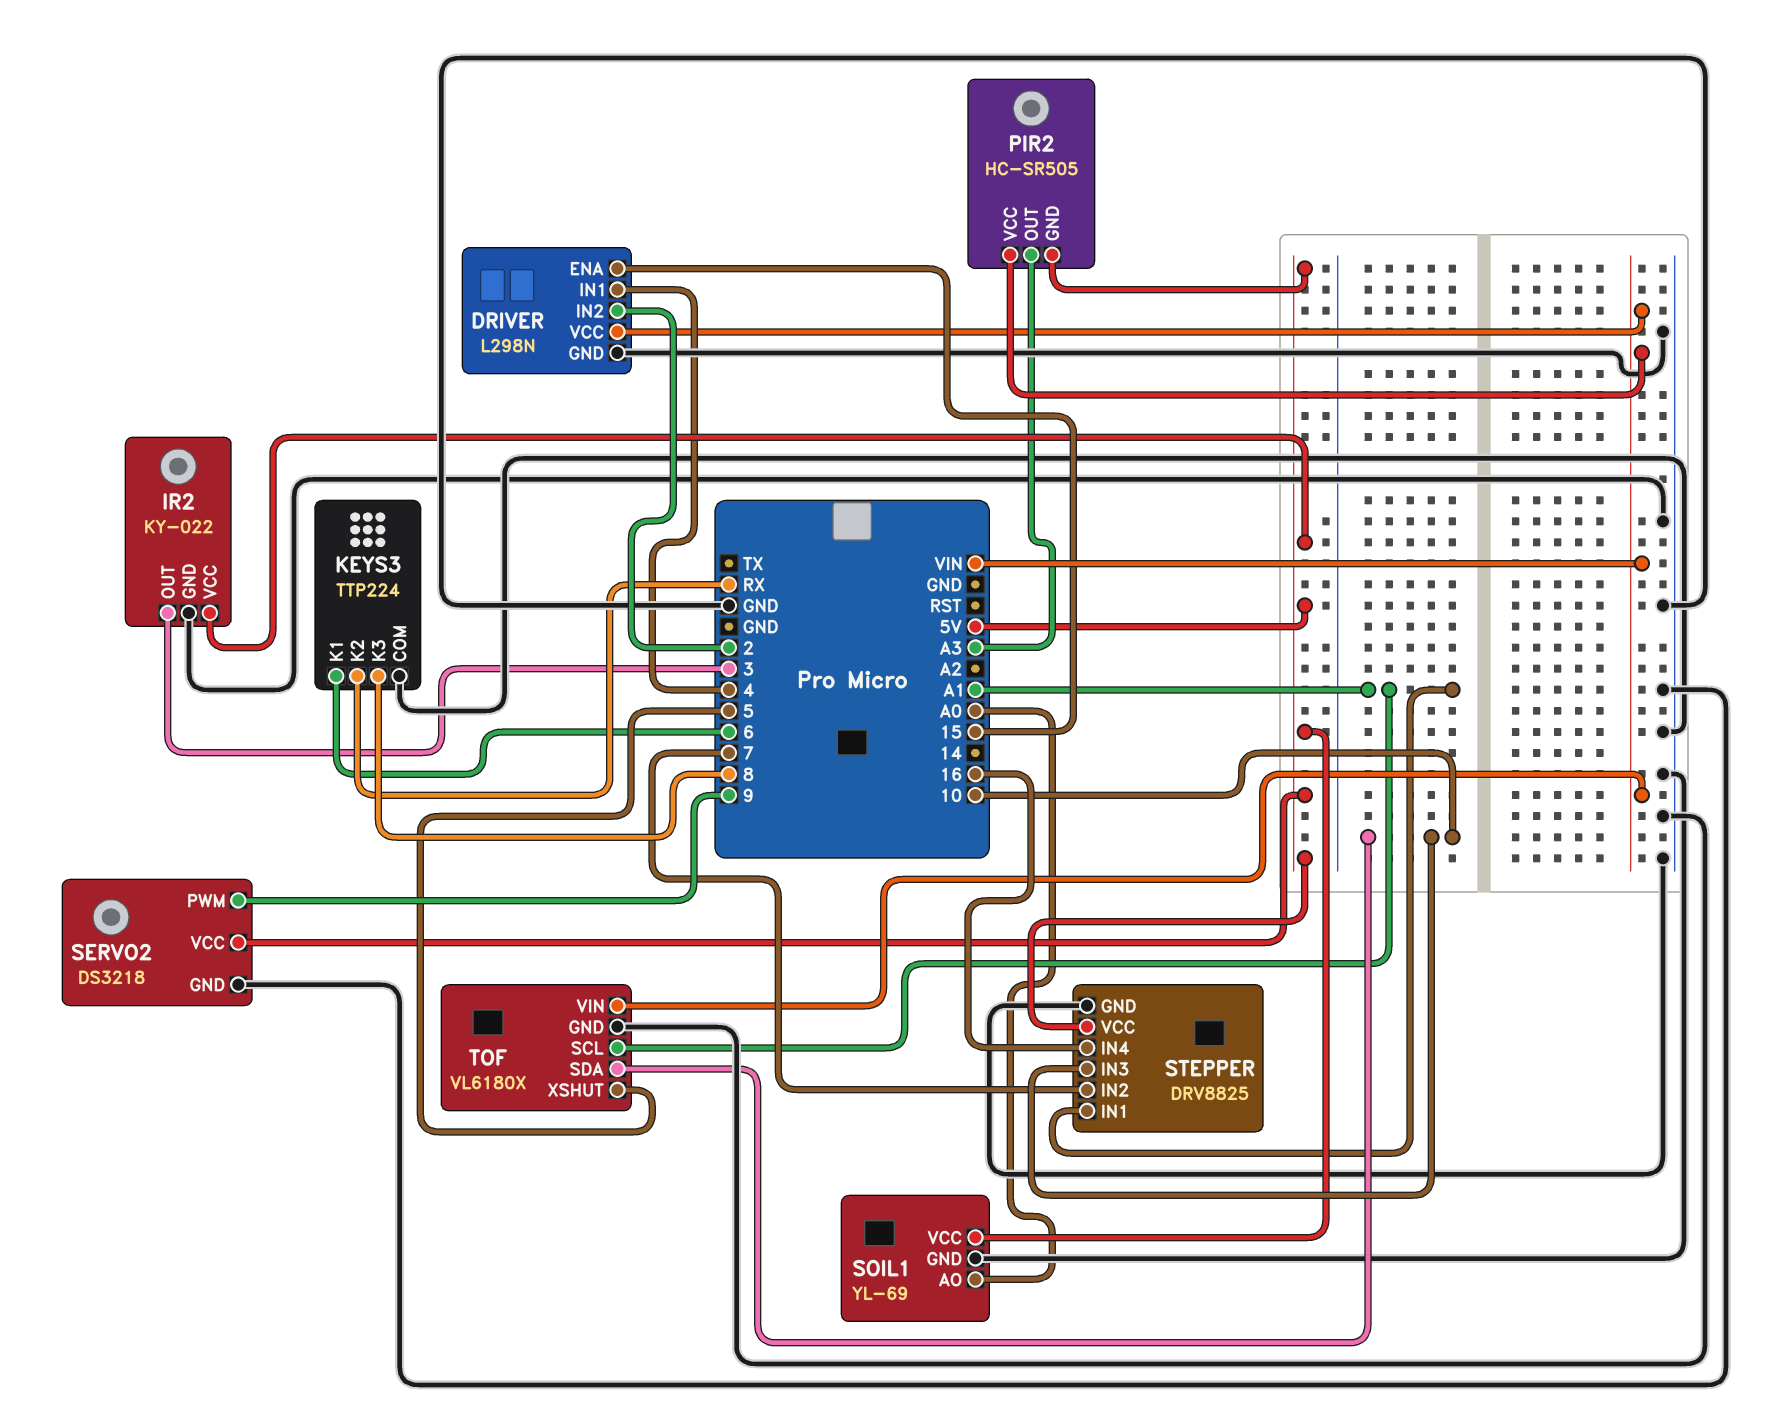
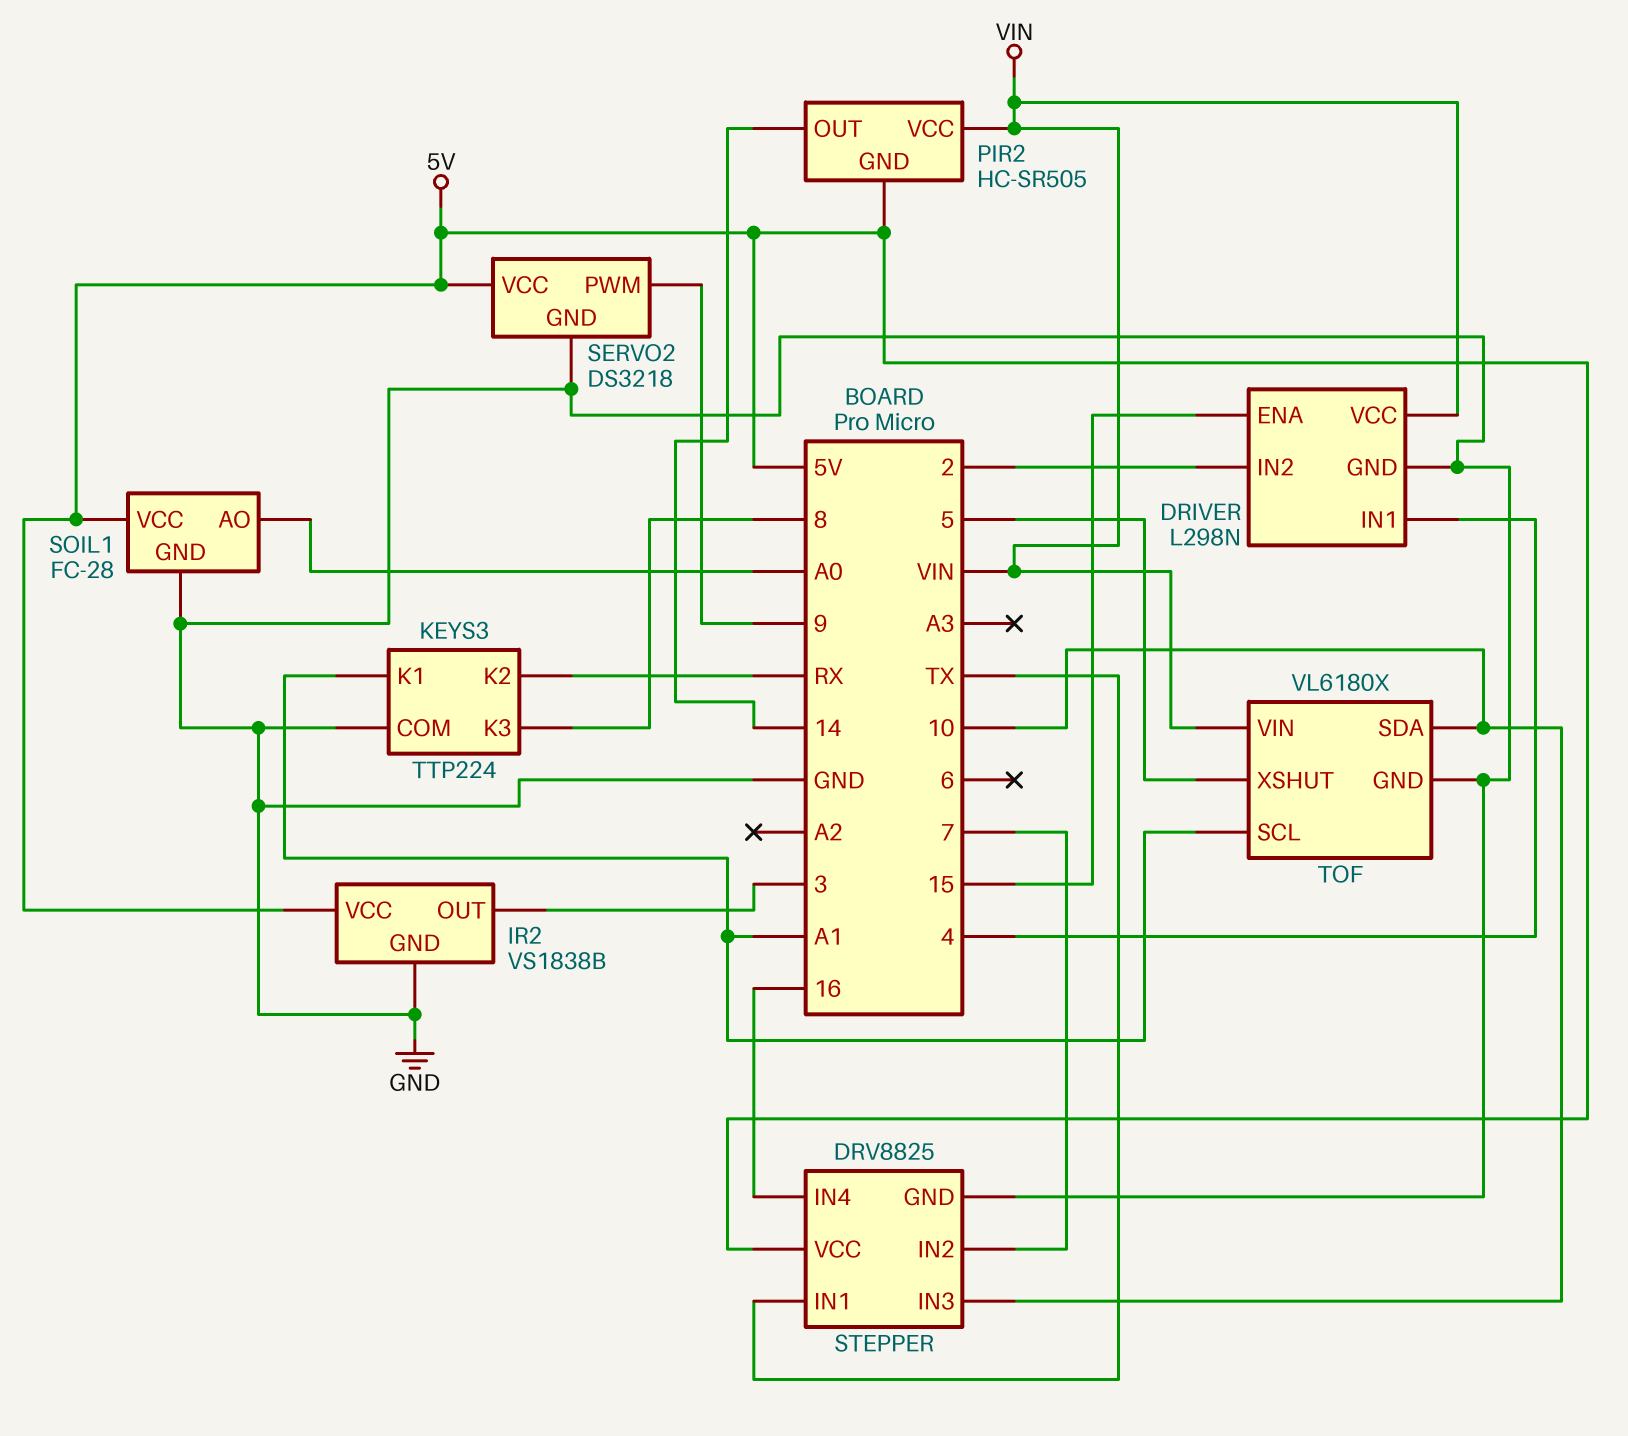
IR2: KY-022 -> VS1838B
KEYS3 pin K1: 6 -> A1
PIR2 pin OUT: A3 -> 14
SOIL1: YL-69 -> FC-28
STEPPER pin IN1: A1 -> TX

